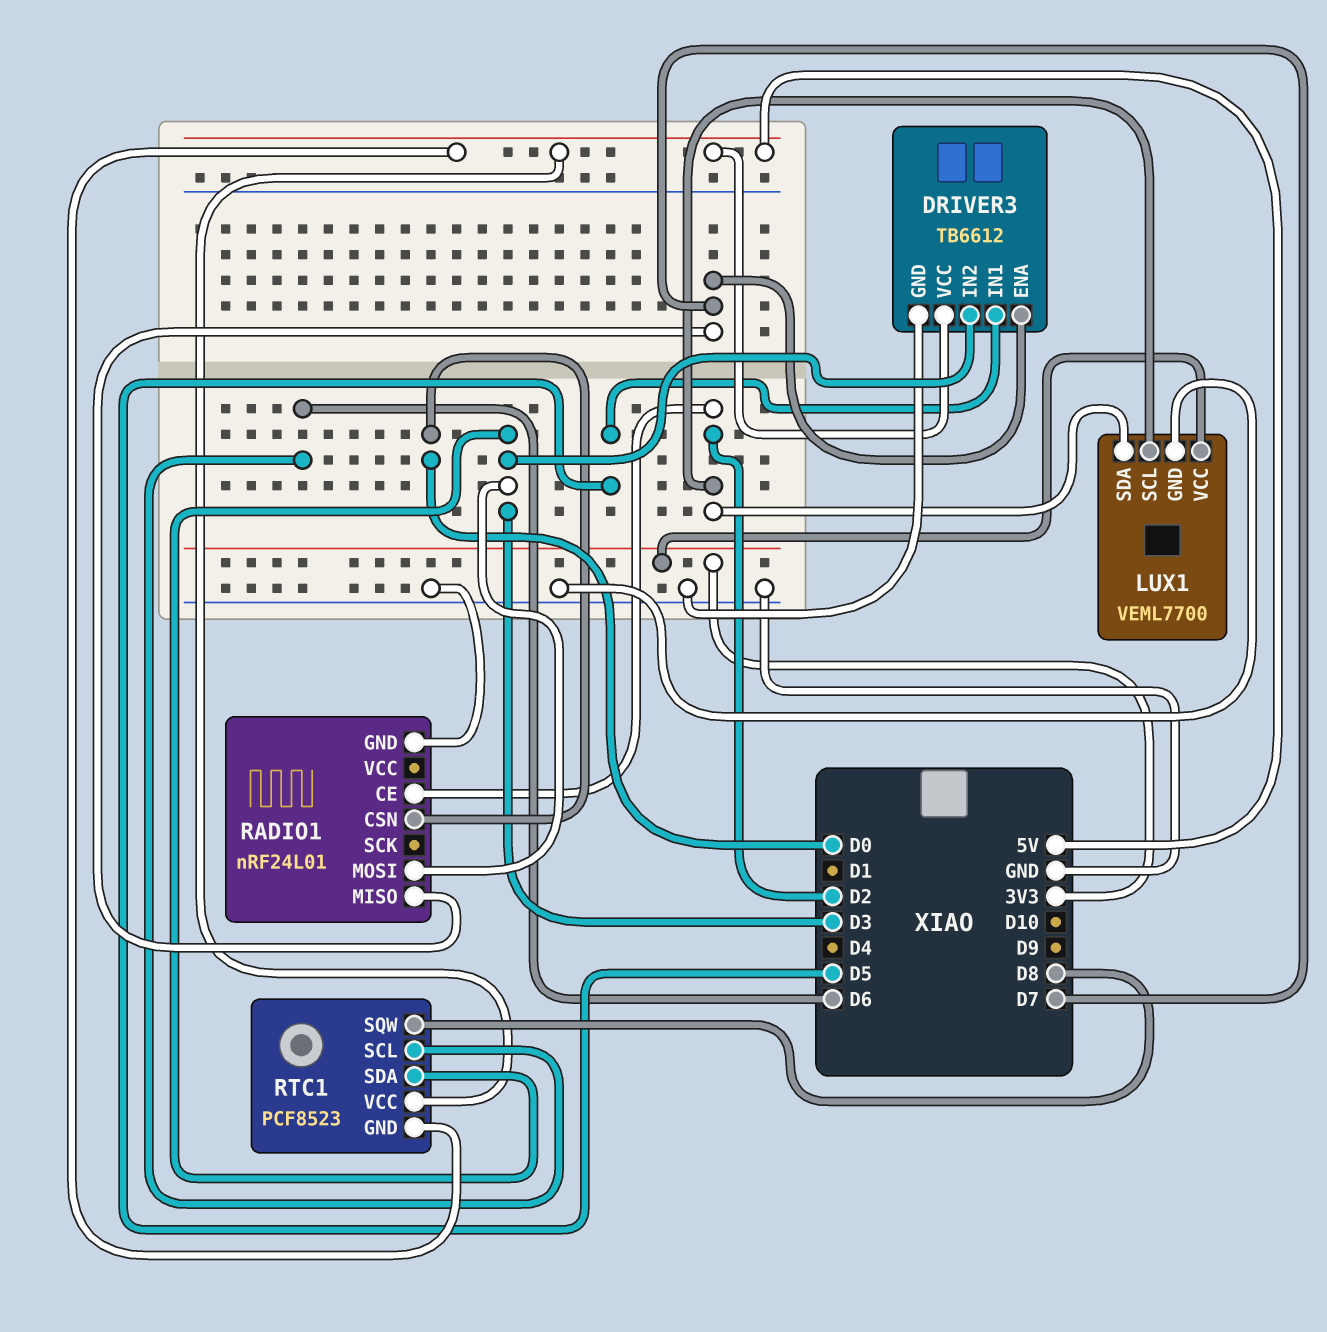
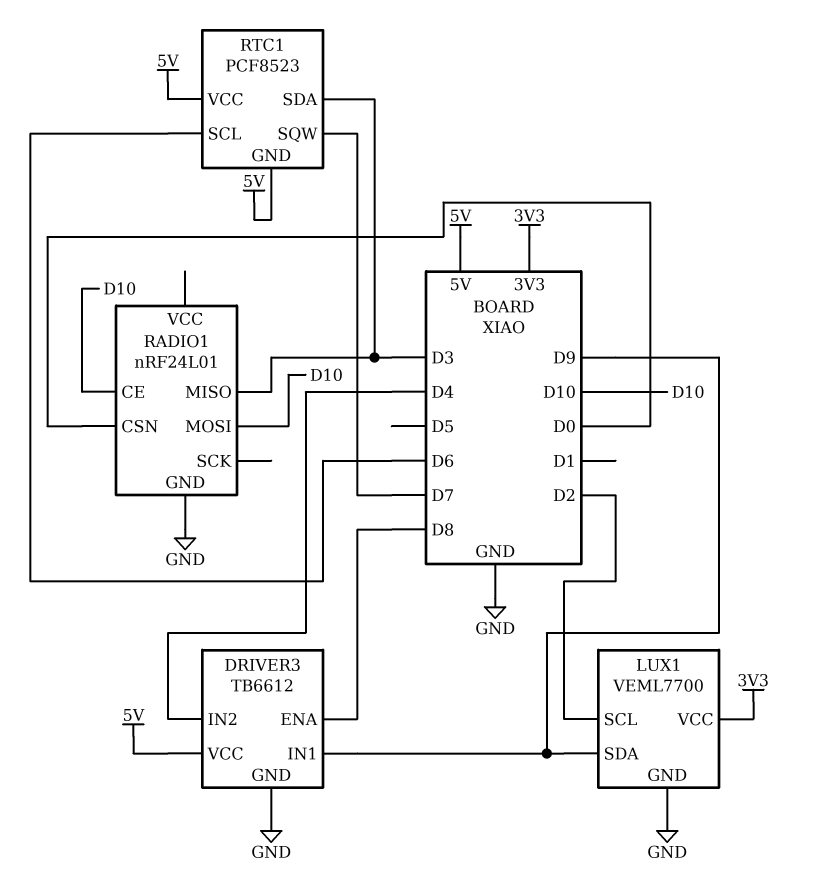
DRIVER3 pin ENA: D7 -> D8
DRIVER3 pin IN1: D5 -> D9
DRIVER3 pin IN2: D3 -> D4
LUX1 pin SDA: D2 -> D9
RADIO1 pin CE: D2 -> D10
RADIO1 pin MISO: D7 -> D3
RADIO1 pin MOSI: D3 -> D10
RTC1 pin SQW: D8 -> D7

